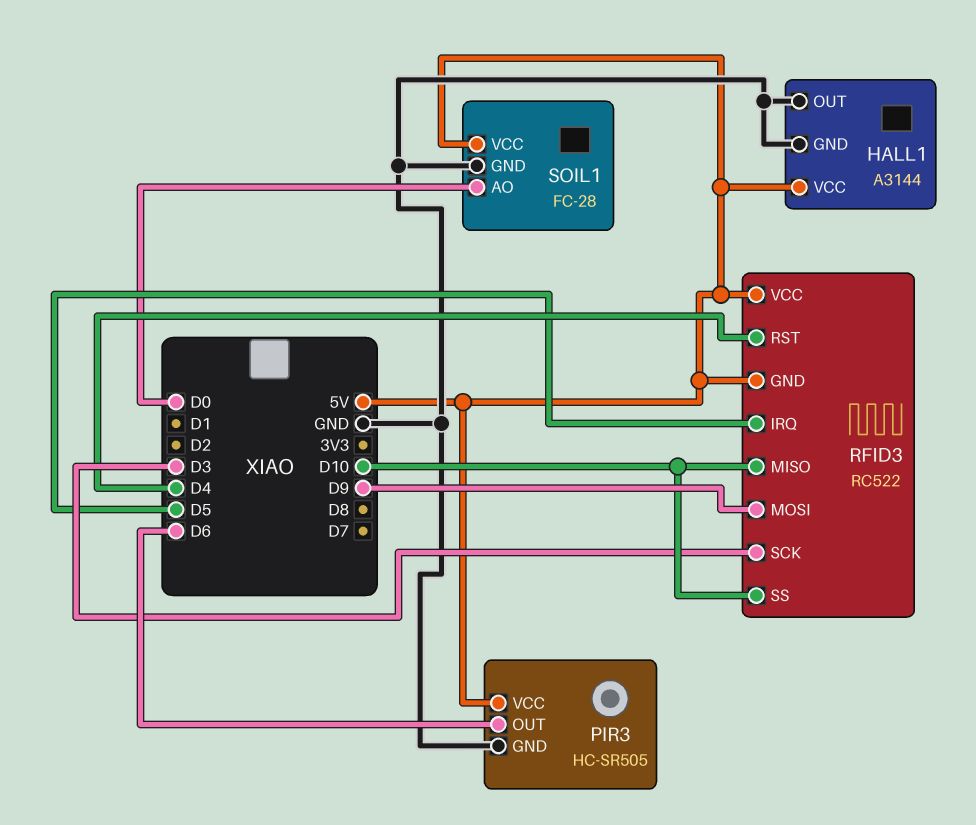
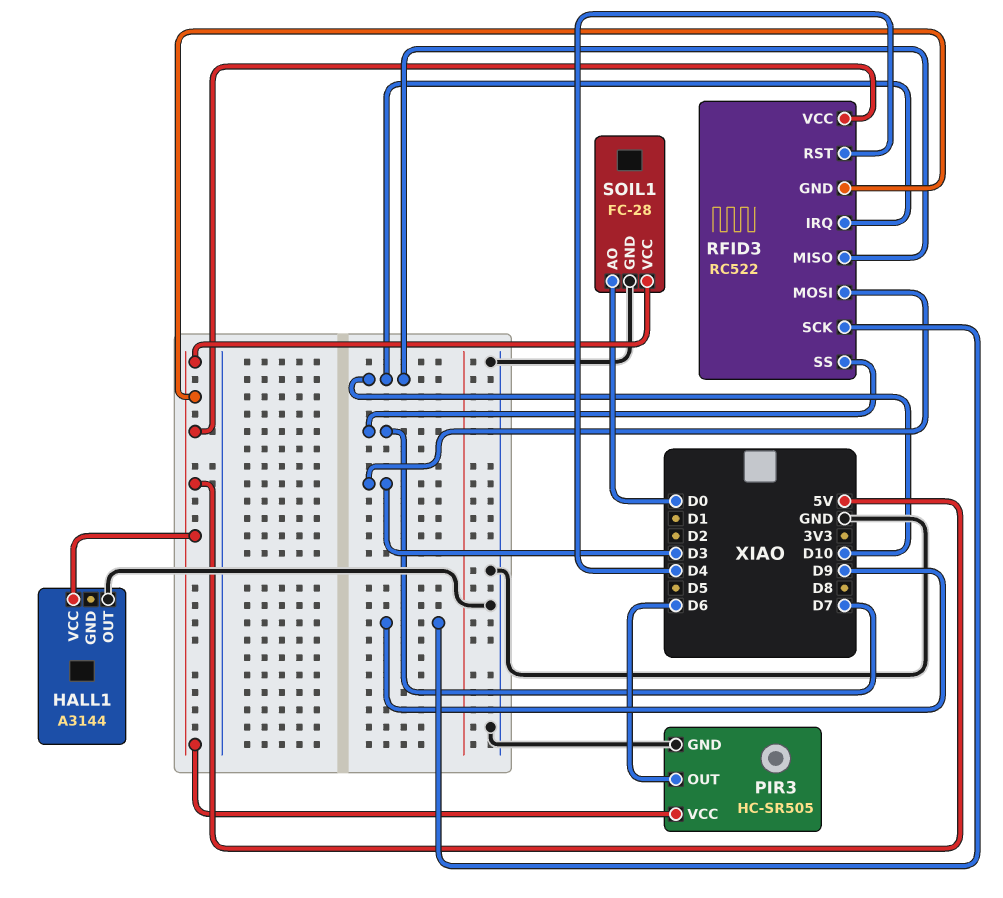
HALL1 pin GND: GND -> none
RFID3 pin IRQ: D5 -> D10
RFID3 pin MOSI: D9 -> D3
RFID3 pin SCK: D3 -> D9
RFID3 pin SS: D10 -> D7

